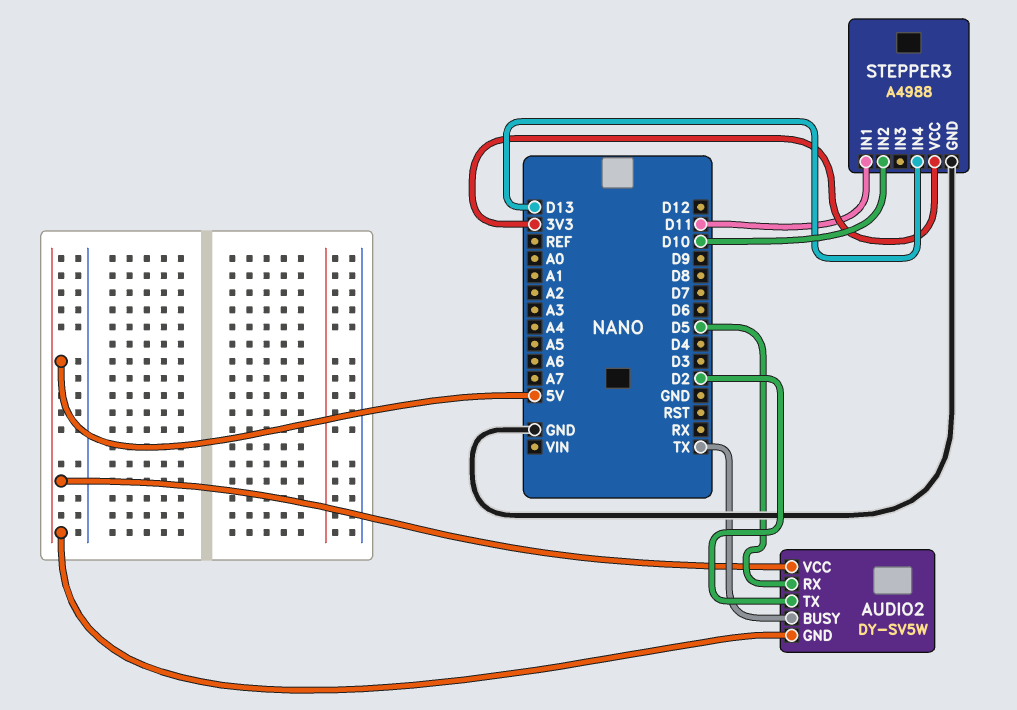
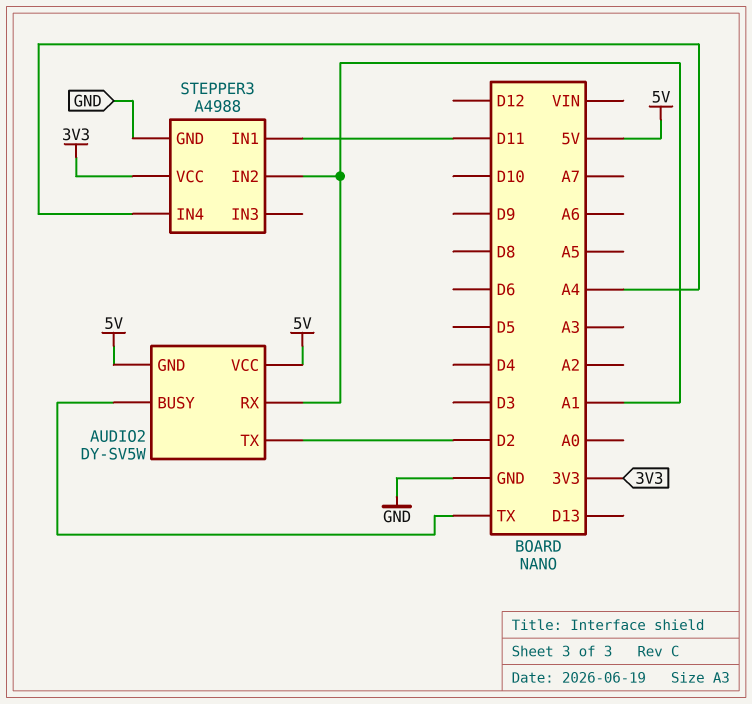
AUDIO2 pin RX: D5 -> A1
STEPPER3 pin IN2: D10 -> A1
STEPPER3 pin IN4: D13 -> A4

